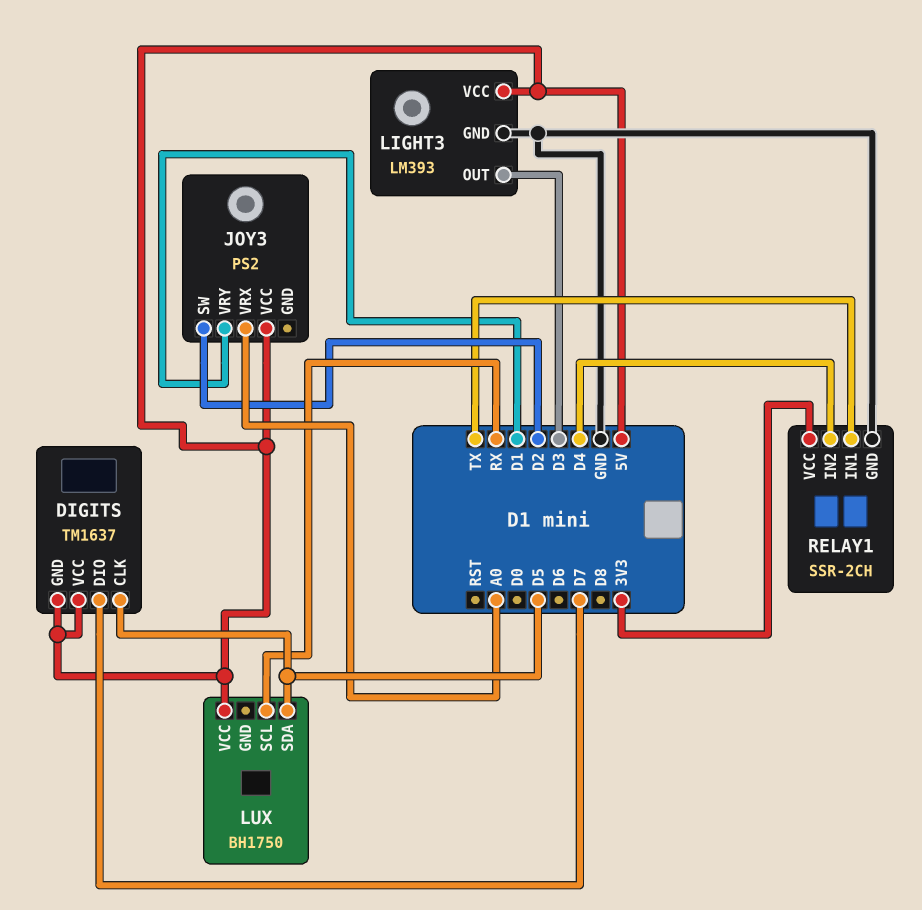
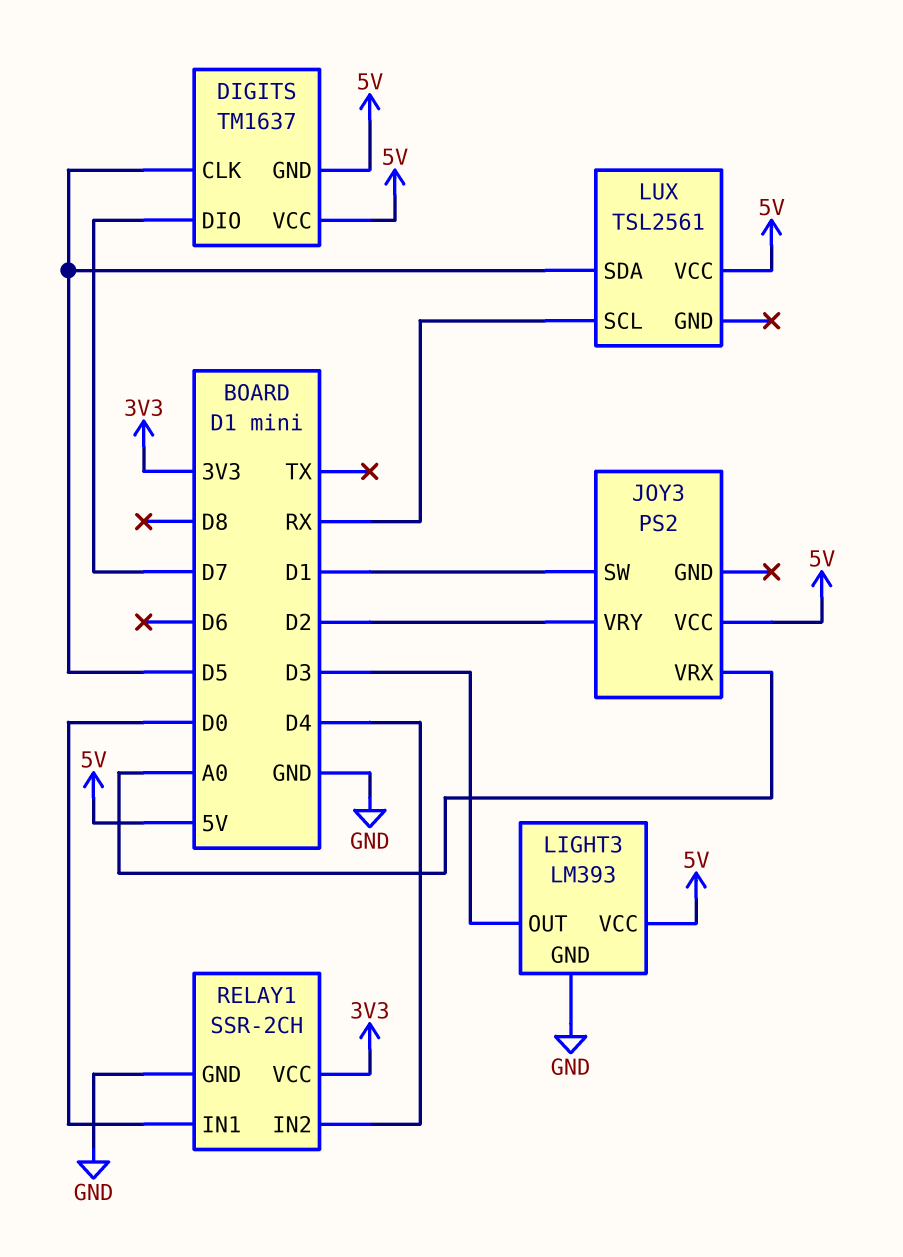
JOY3 pin SW: D2 -> D1
JOY3 pin VRY: D1 -> D2
LUX: BH1750 -> TSL2561
RELAY1 pin IN1: TX -> D0

